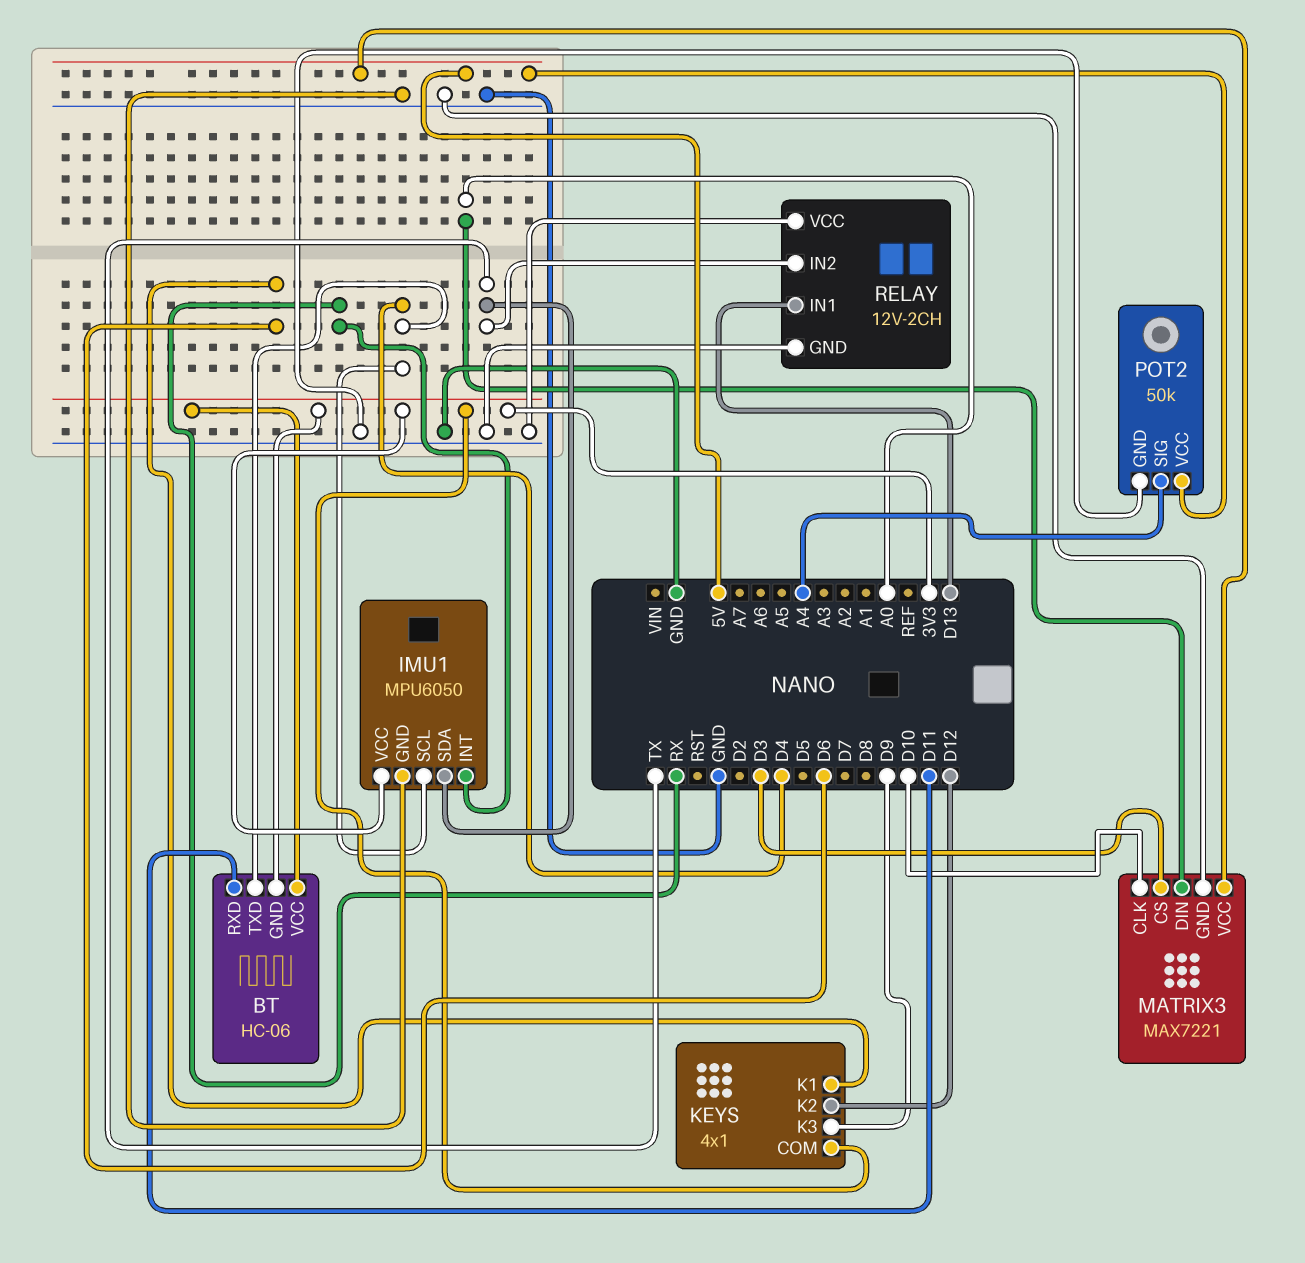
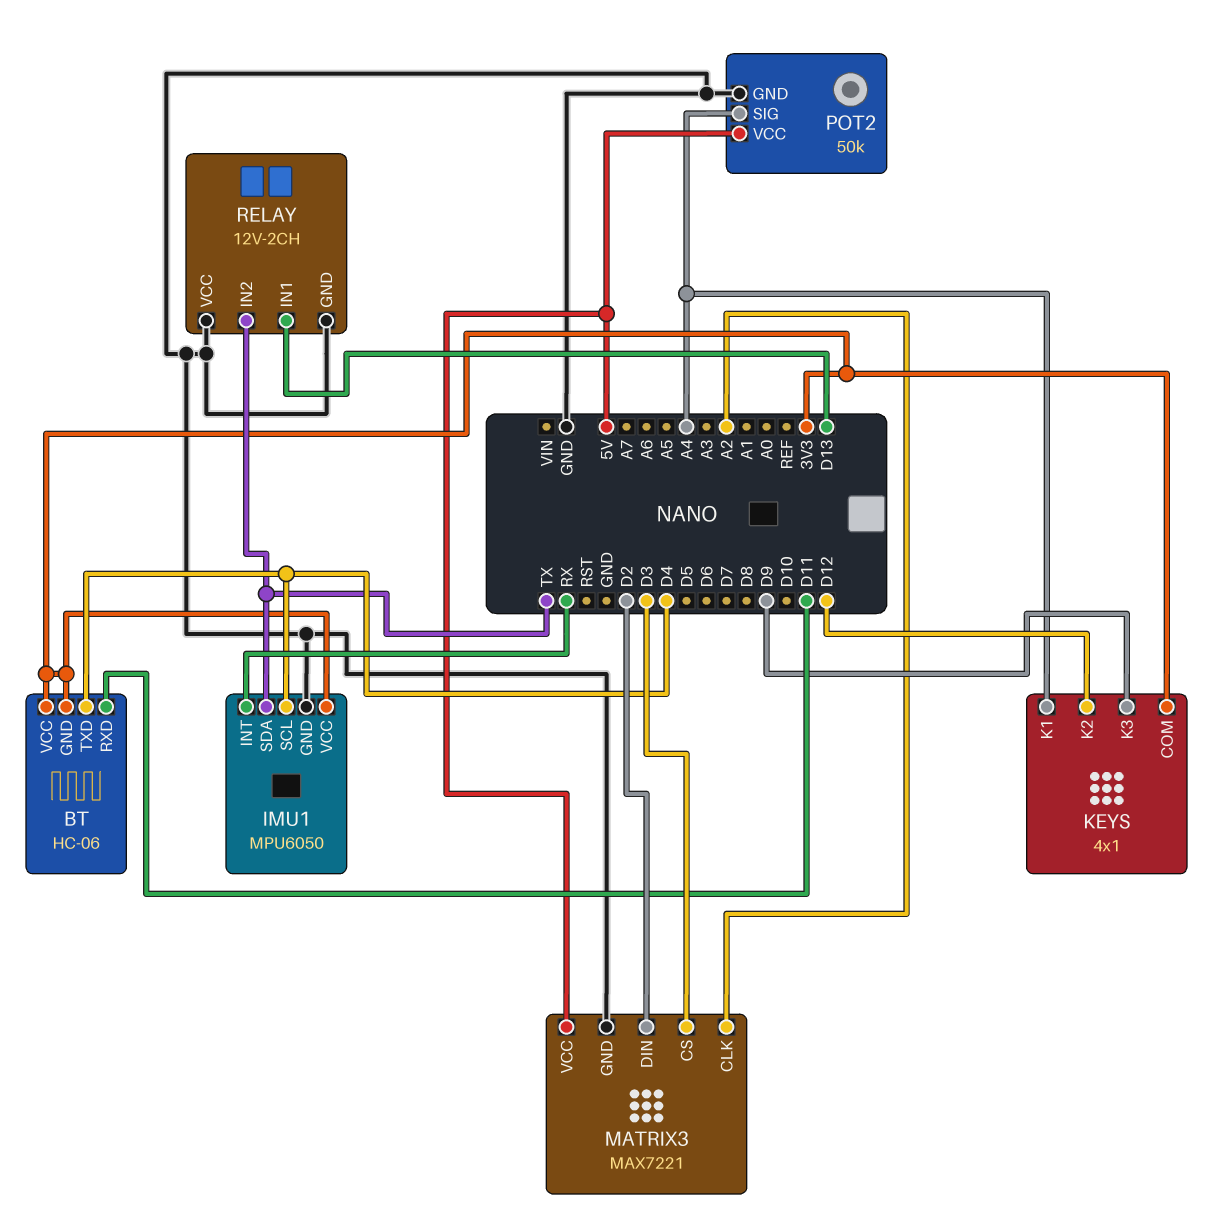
KEYS pin K1: D6 -> A4
MATRIX3 pin CLK: D10 -> A2
MATRIX3 pin DIN: A0 -> D2

